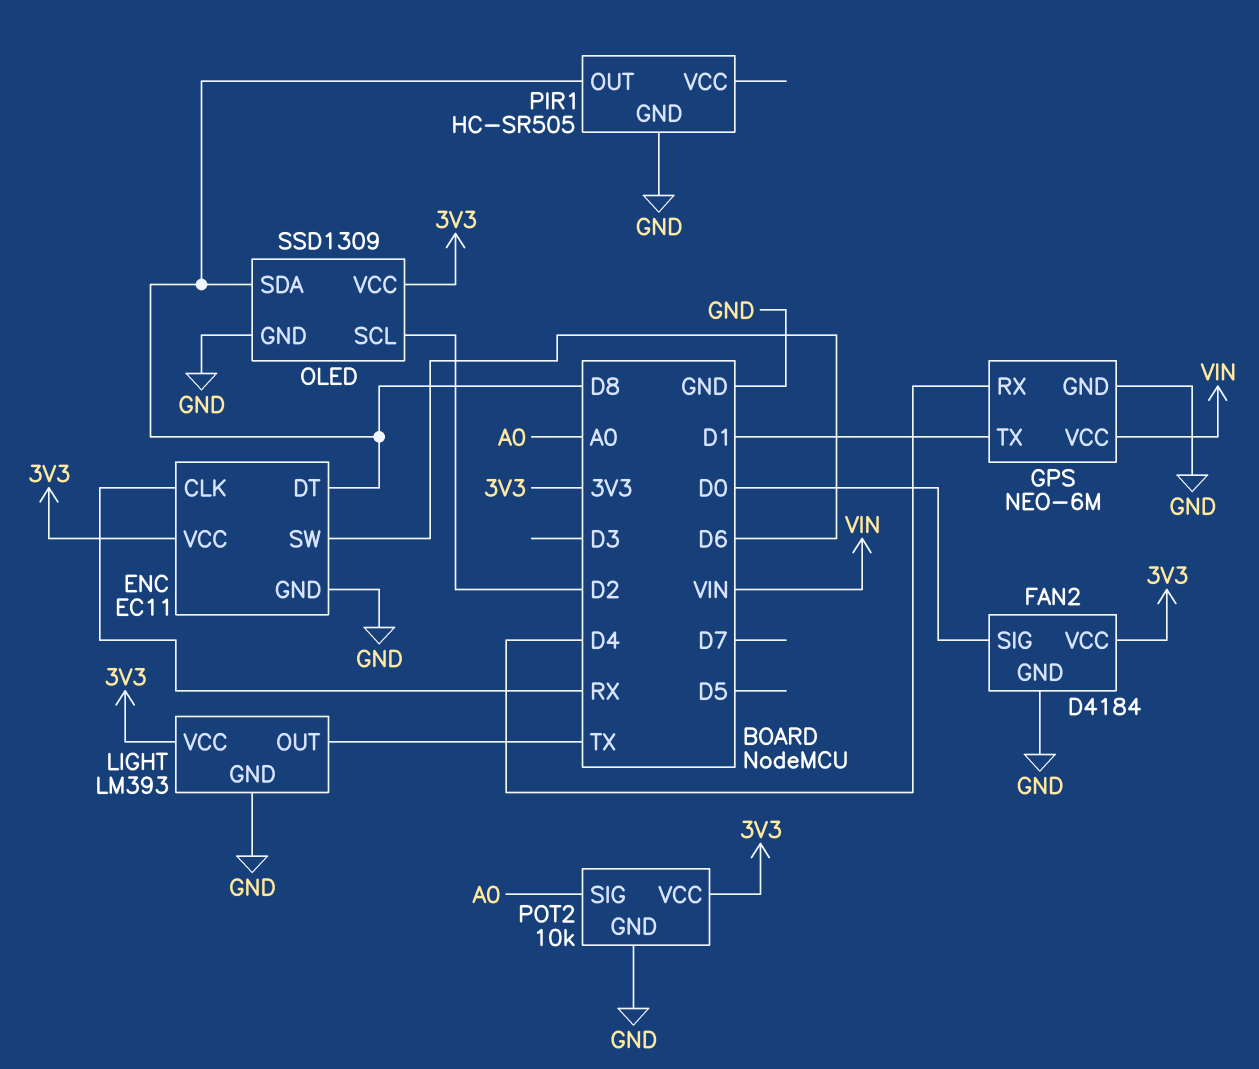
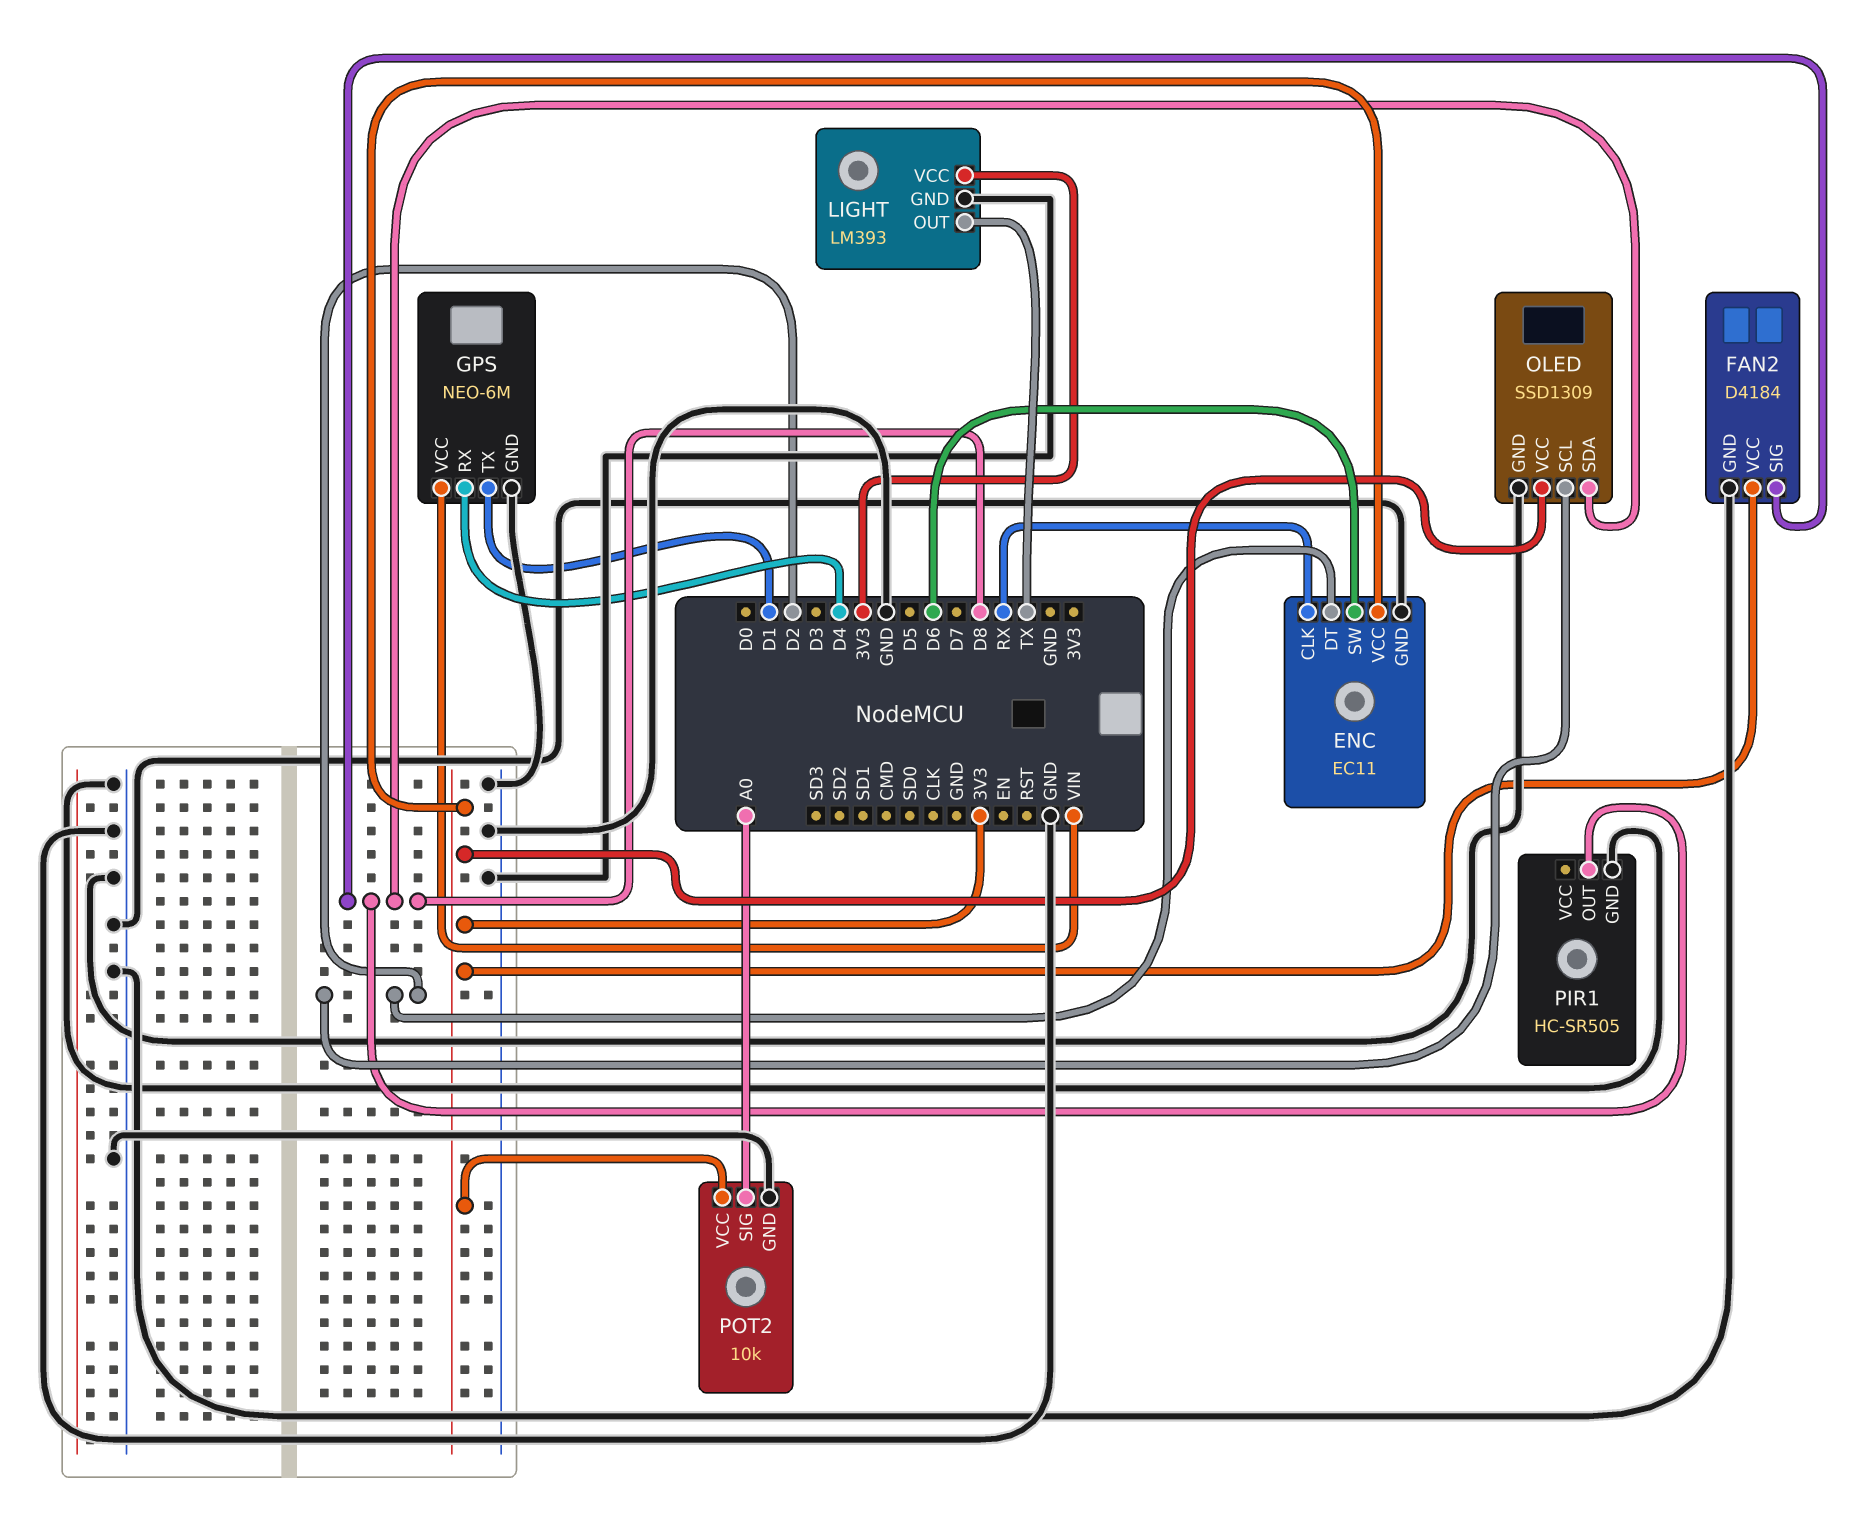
ENC pin DT: D8 -> D2
FAN2 pin SIG: D0 -> D8

